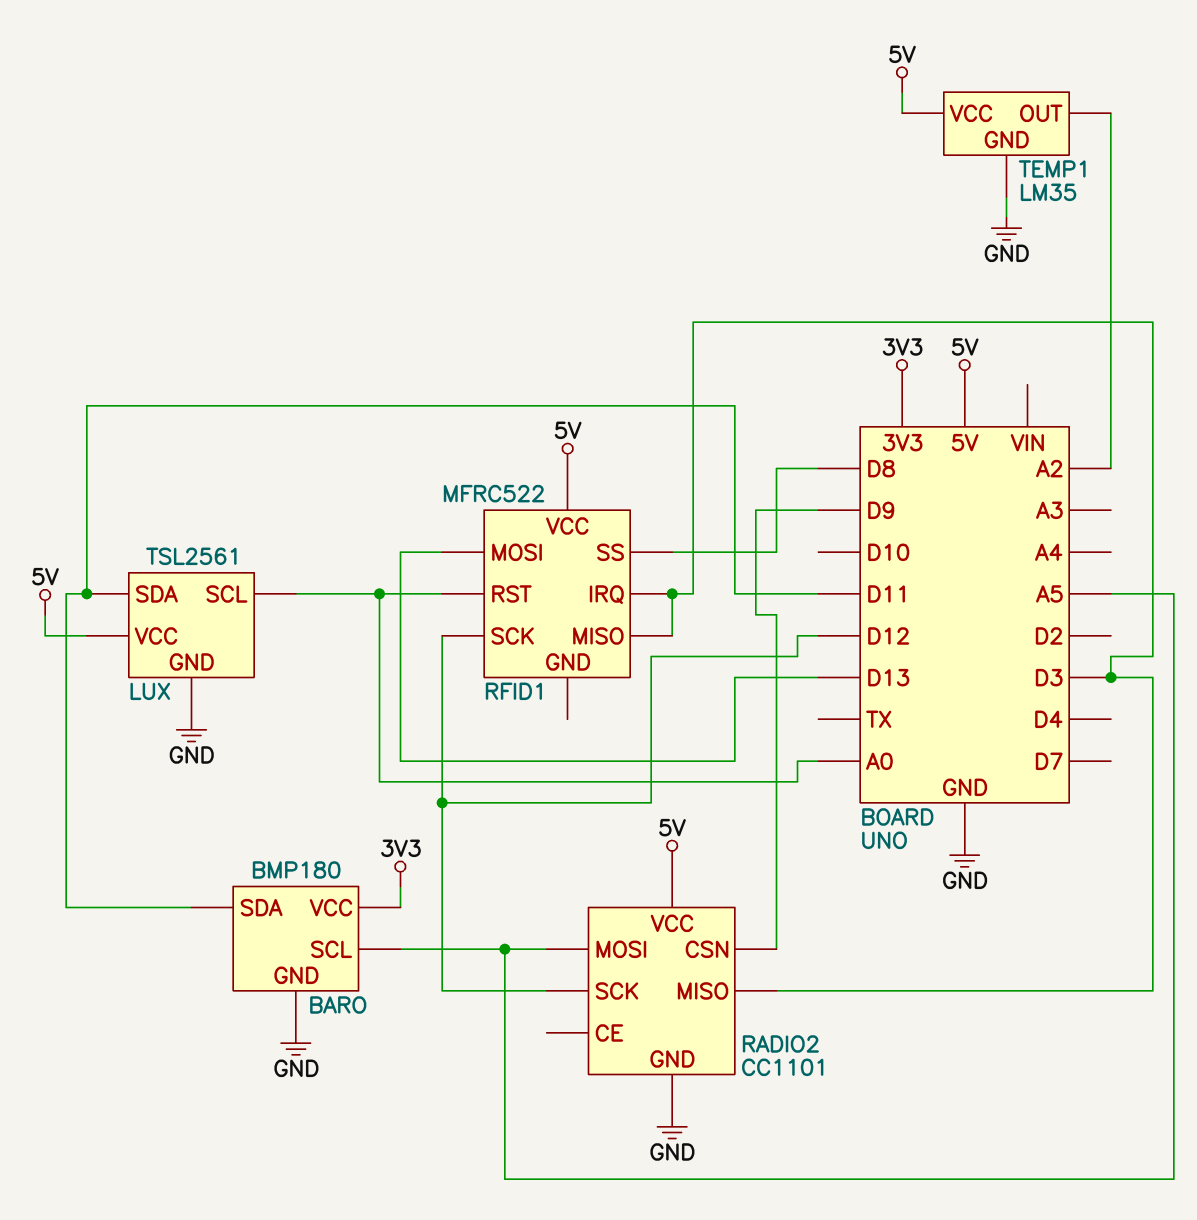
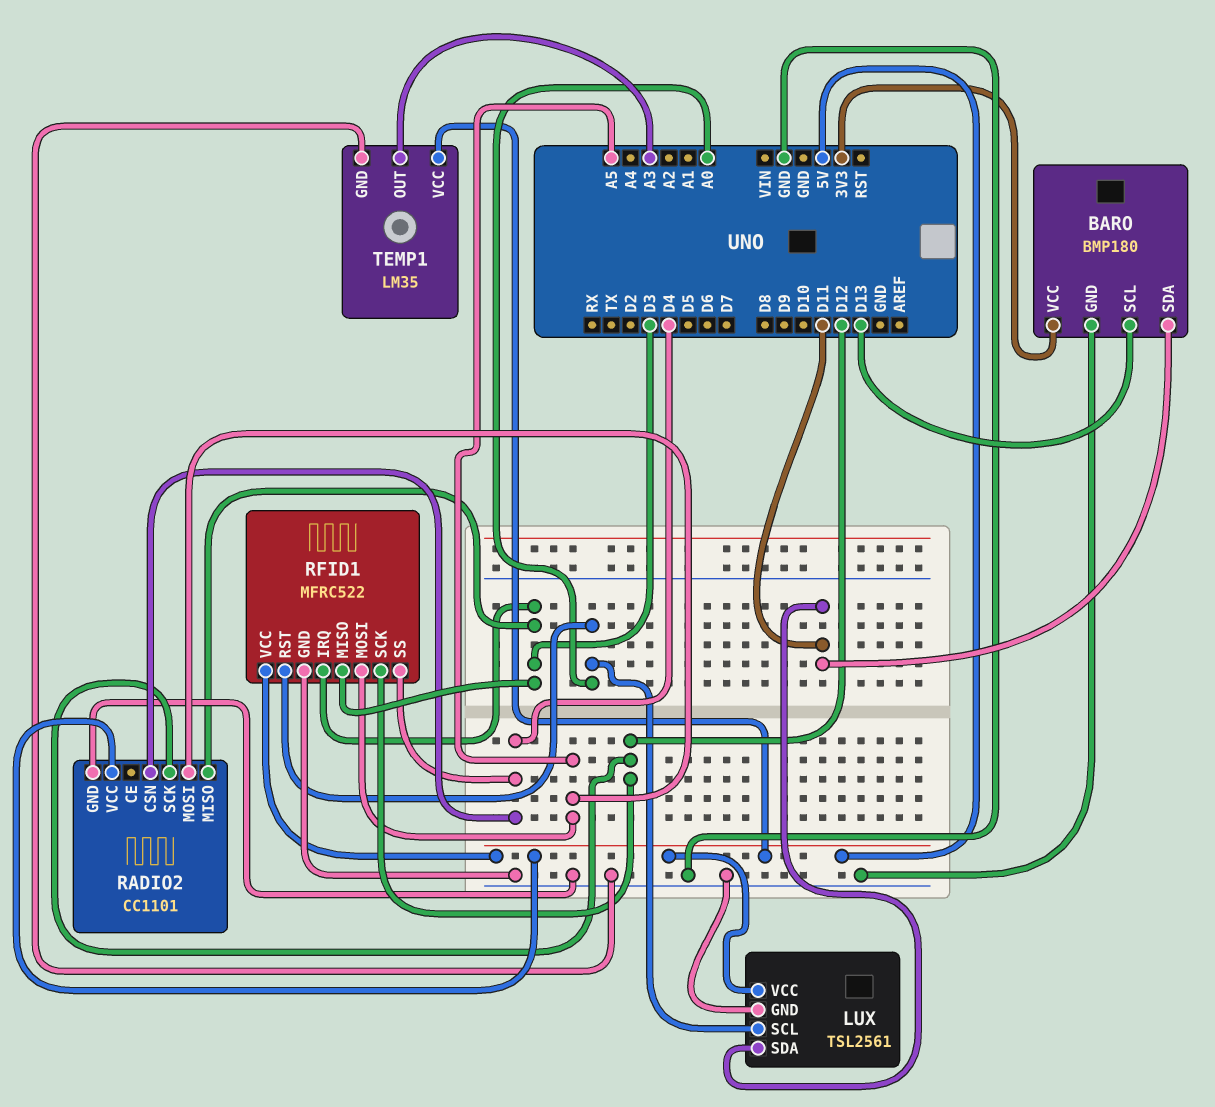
BARO pin SCL: A5 -> D13
RADIO2 pin CSN: D9 -> D4
RFID1 pin GND: none -> GND
RFID1 pin MOSI: D13 -> A5
RFID1 pin SS: D8 -> D4
TEMP1 pin OUT: A2 -> A3

